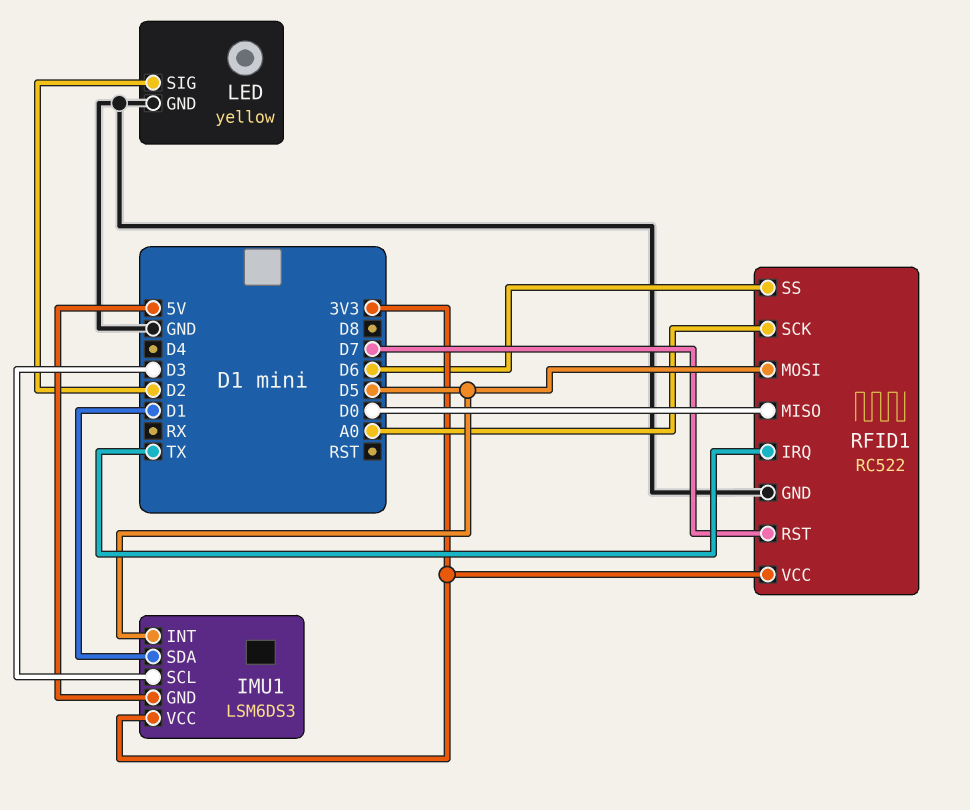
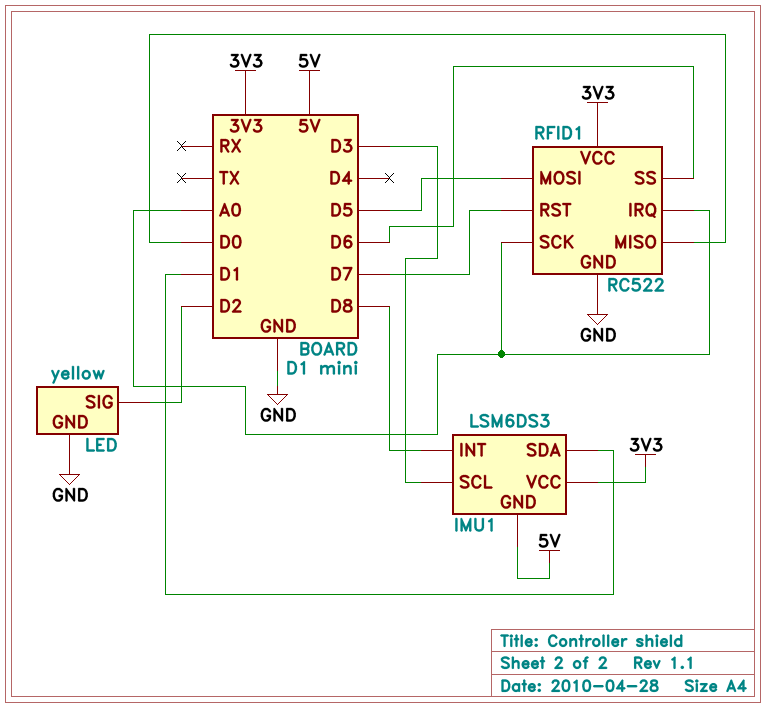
IMU1 pin INT: D5 -> D8
RFID1 pin IRQ: TX -> A0

